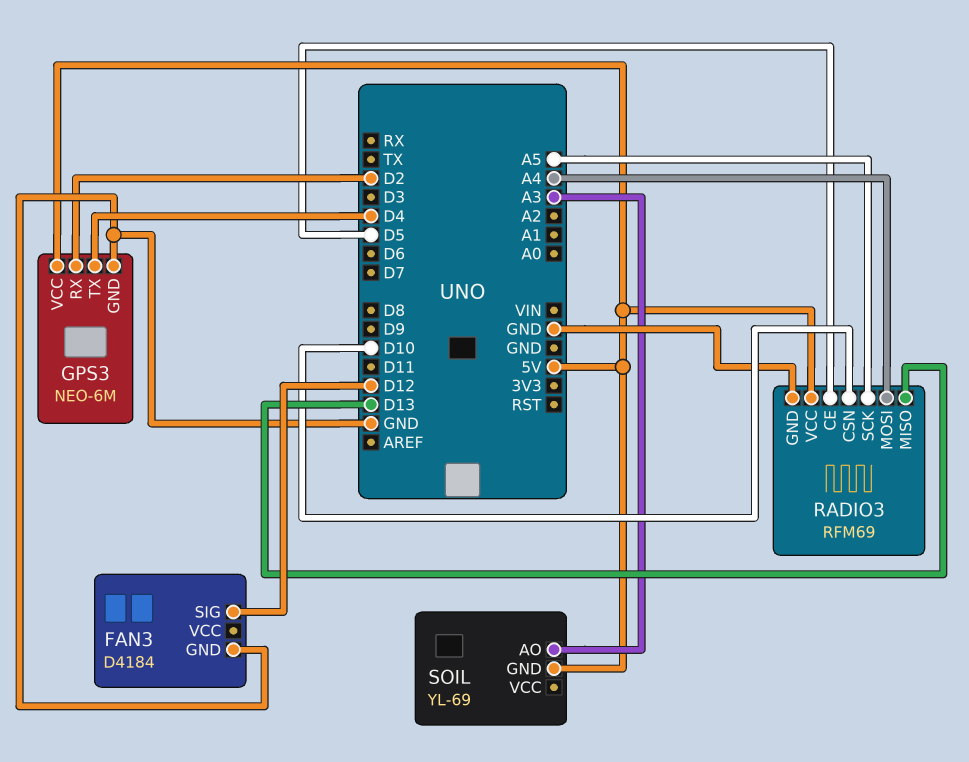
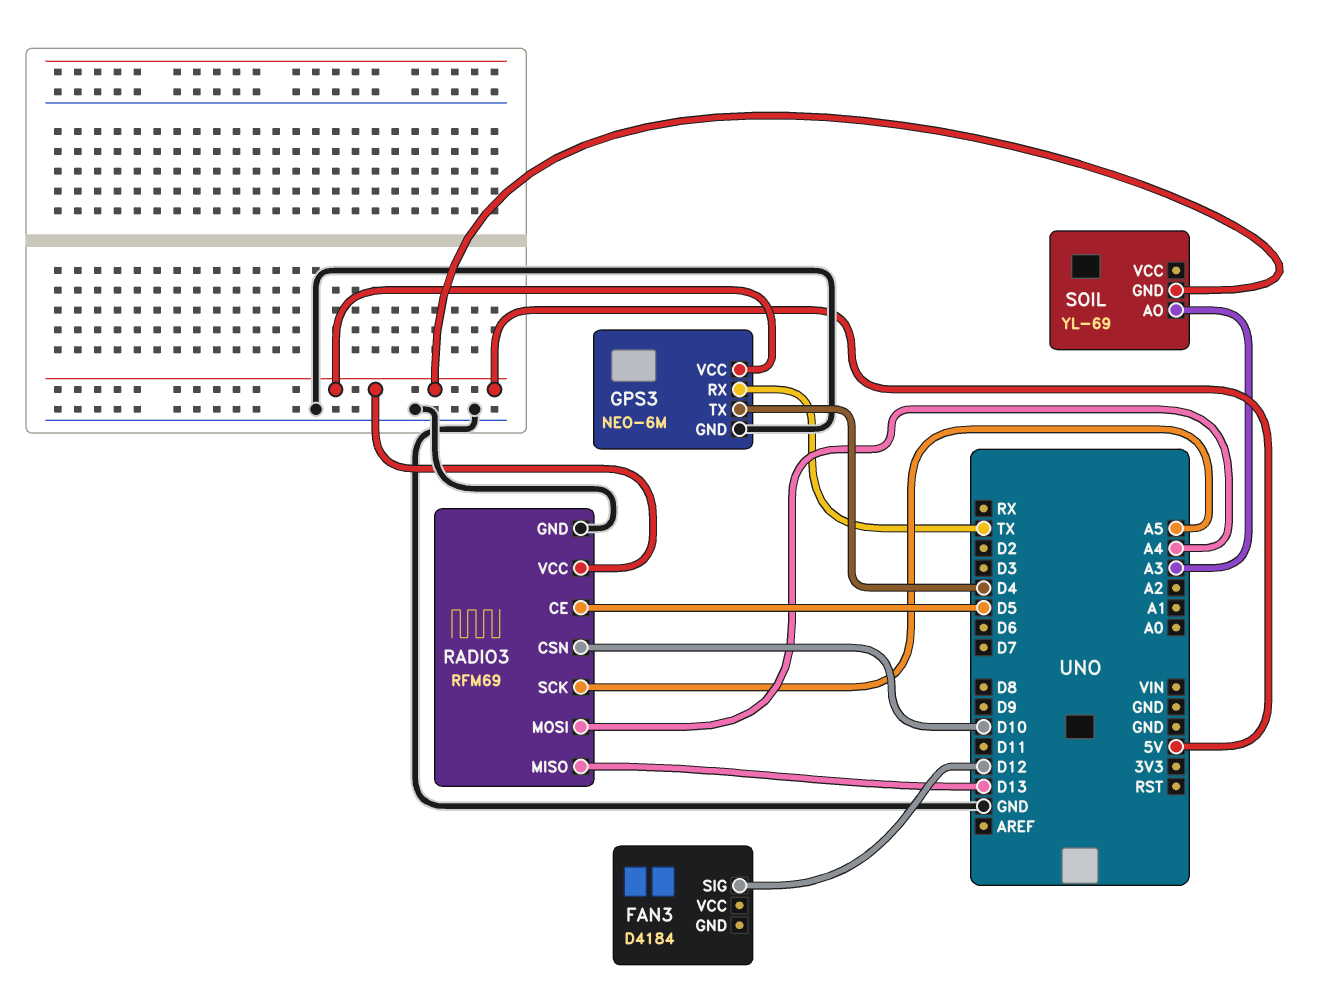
FAN3 pin GND: GND -> none
GPS3 pin RX: D2 -> TX

